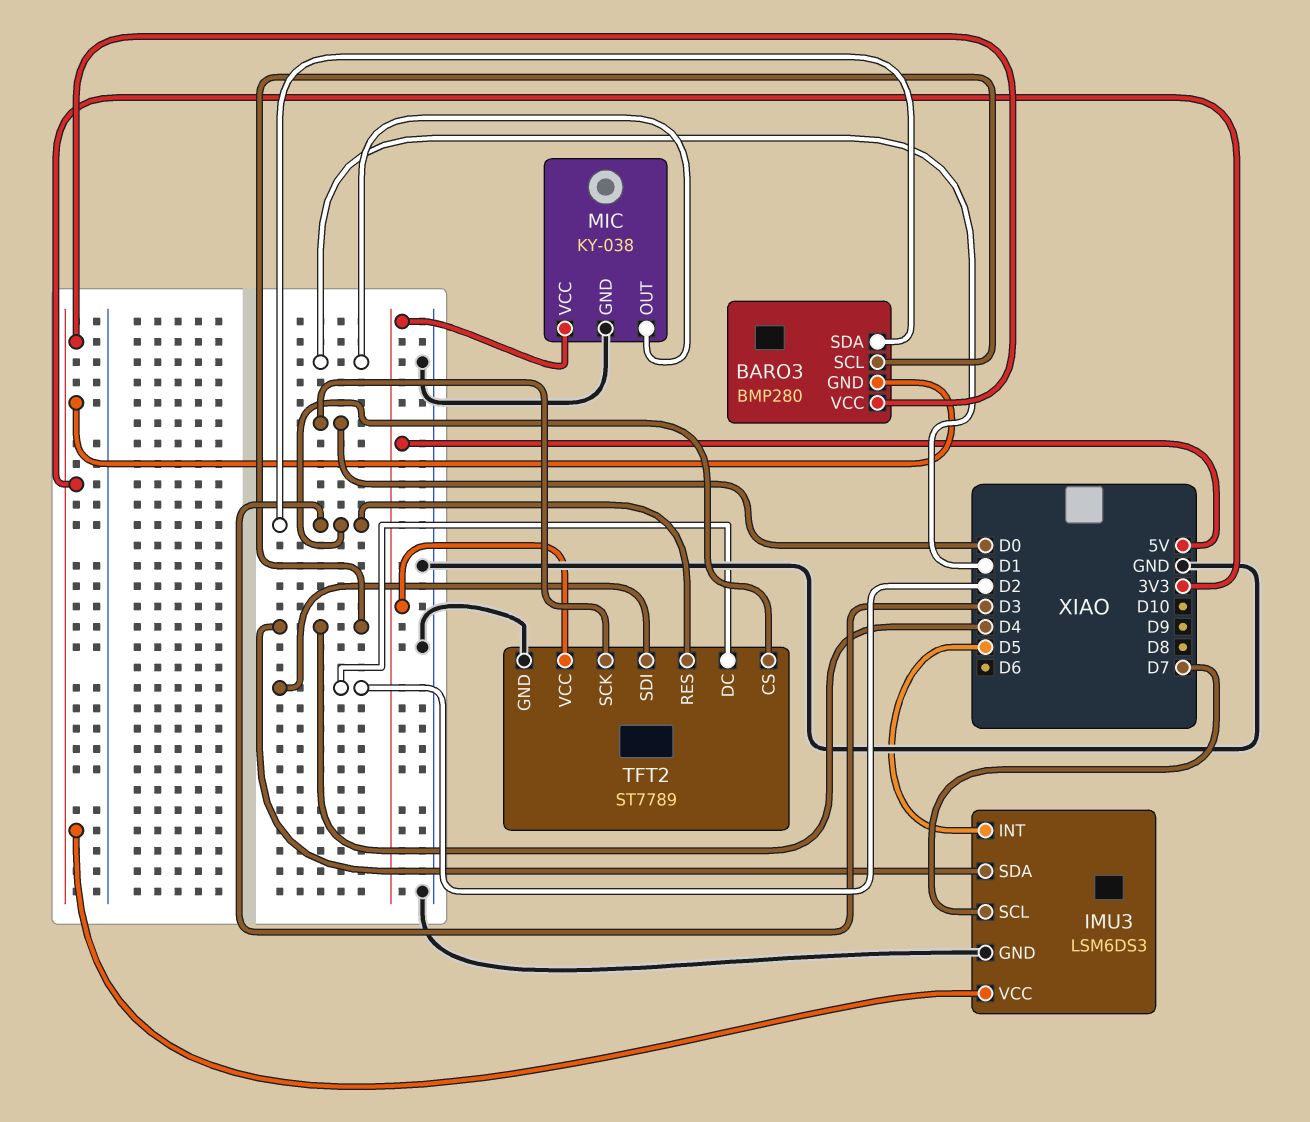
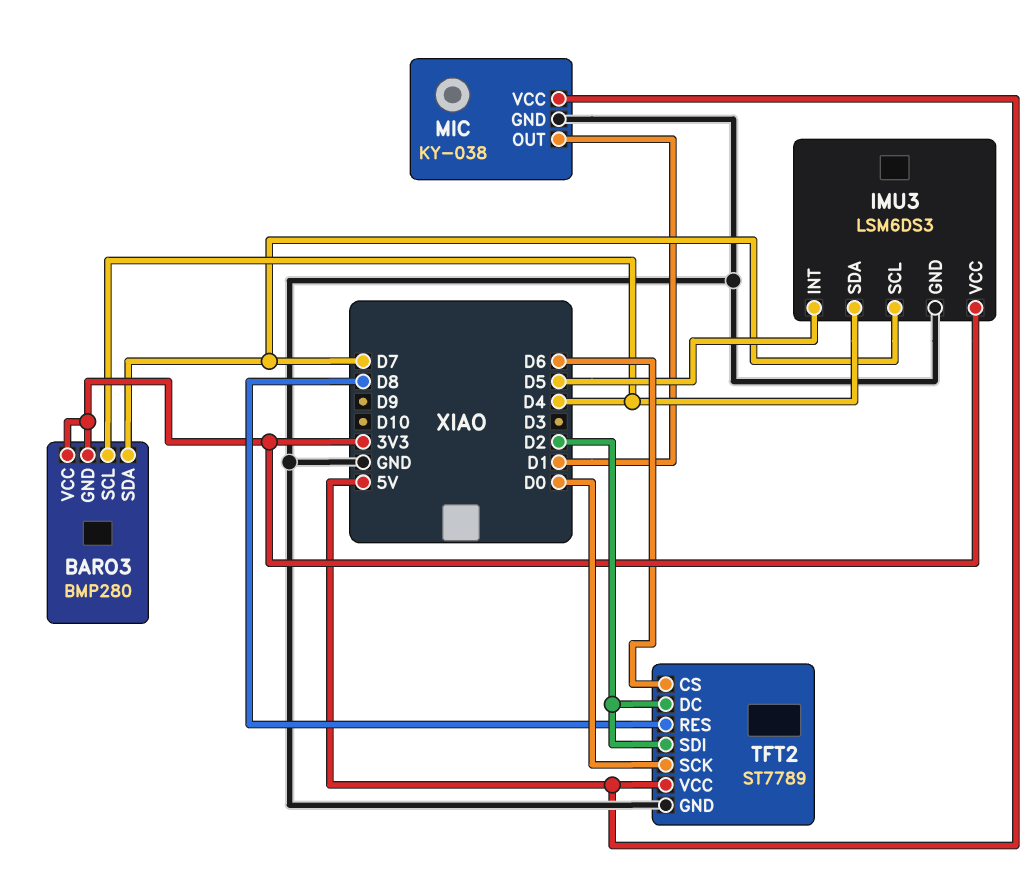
BARO3 pin SDA: D3 -> D7
TFT2 pin CS: D3 -> D6
TFT2 pin RES: D3 -> D8

